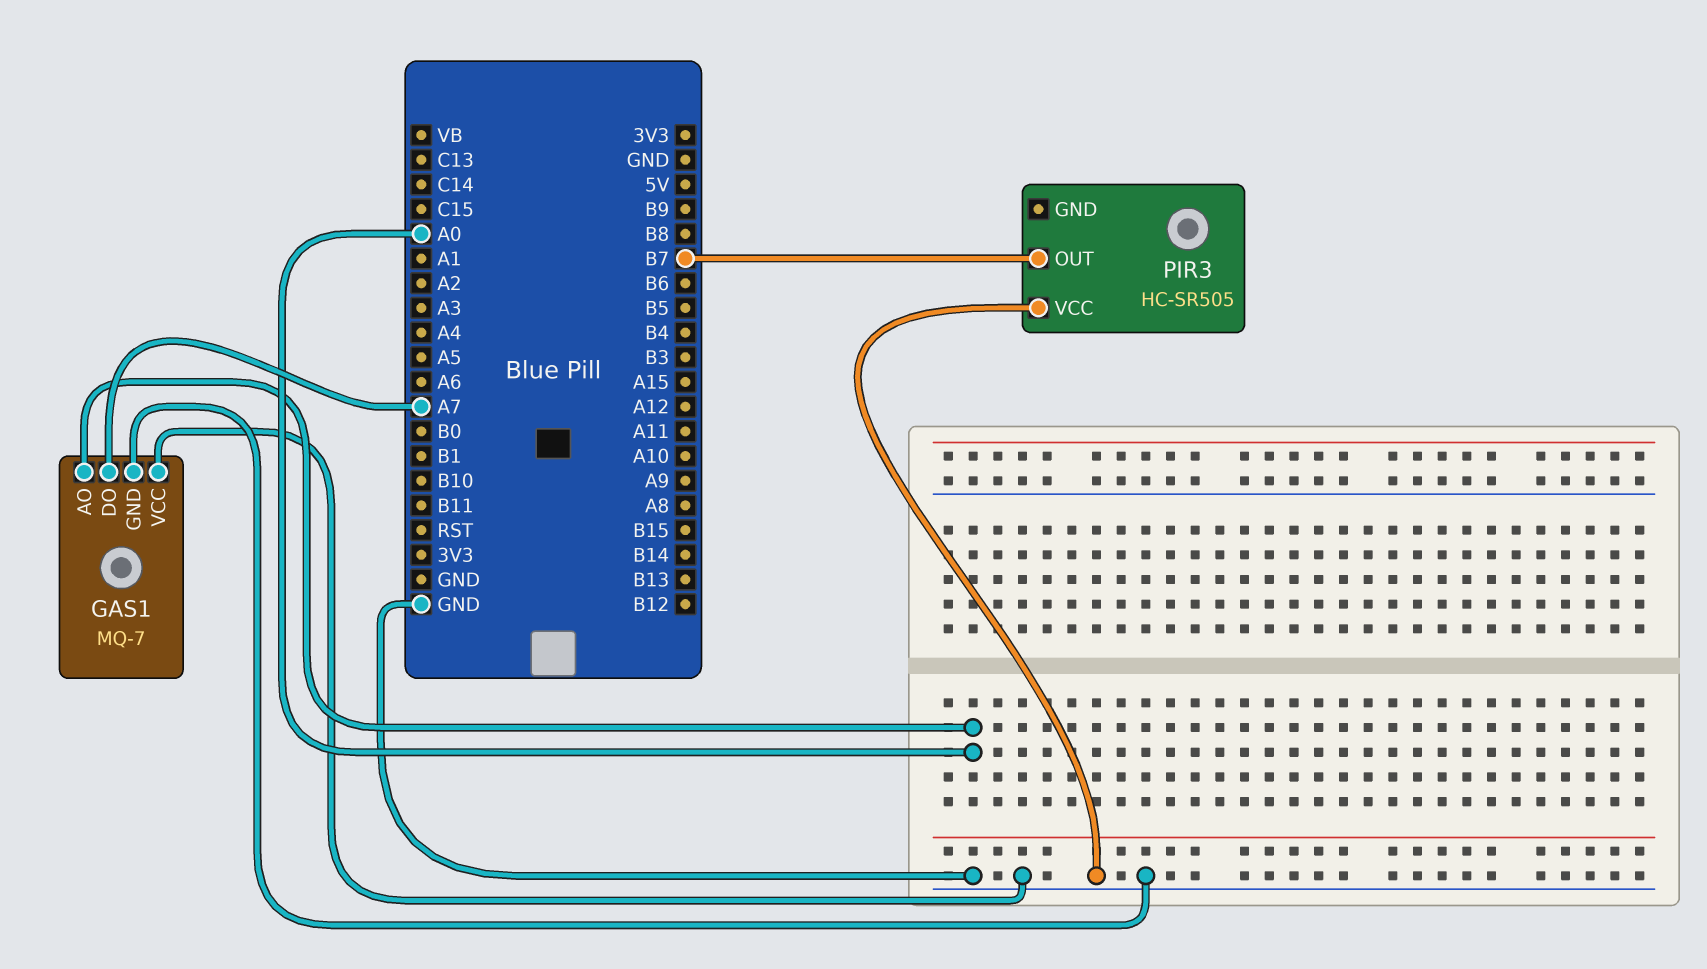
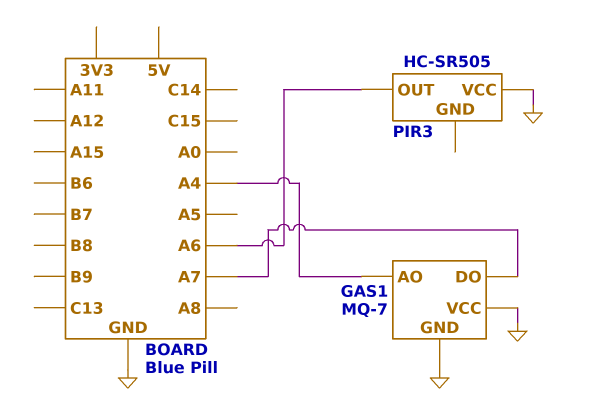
GAS1 pin AO: A0 -> A4
PIR3 pin OUT: B7 -> A6

